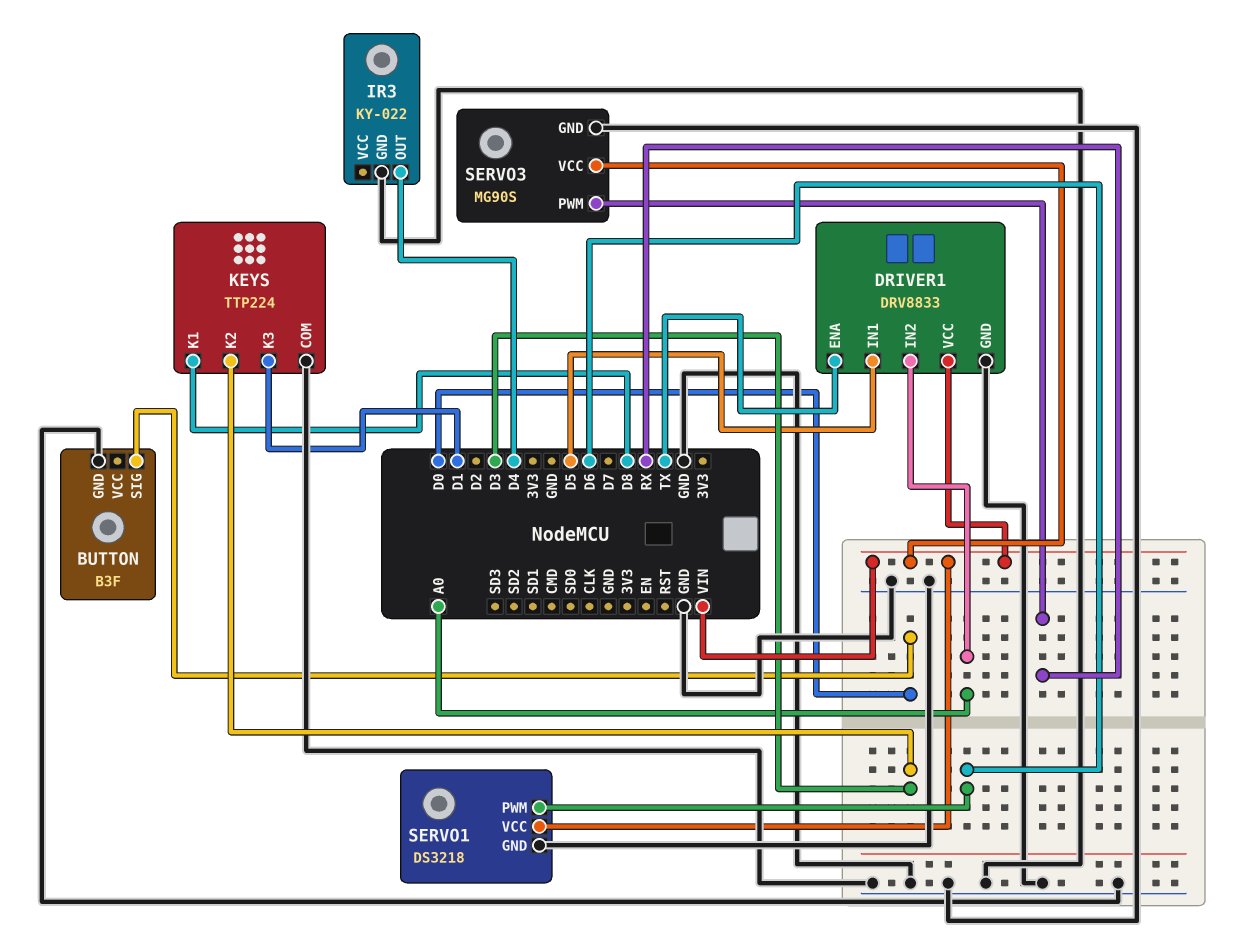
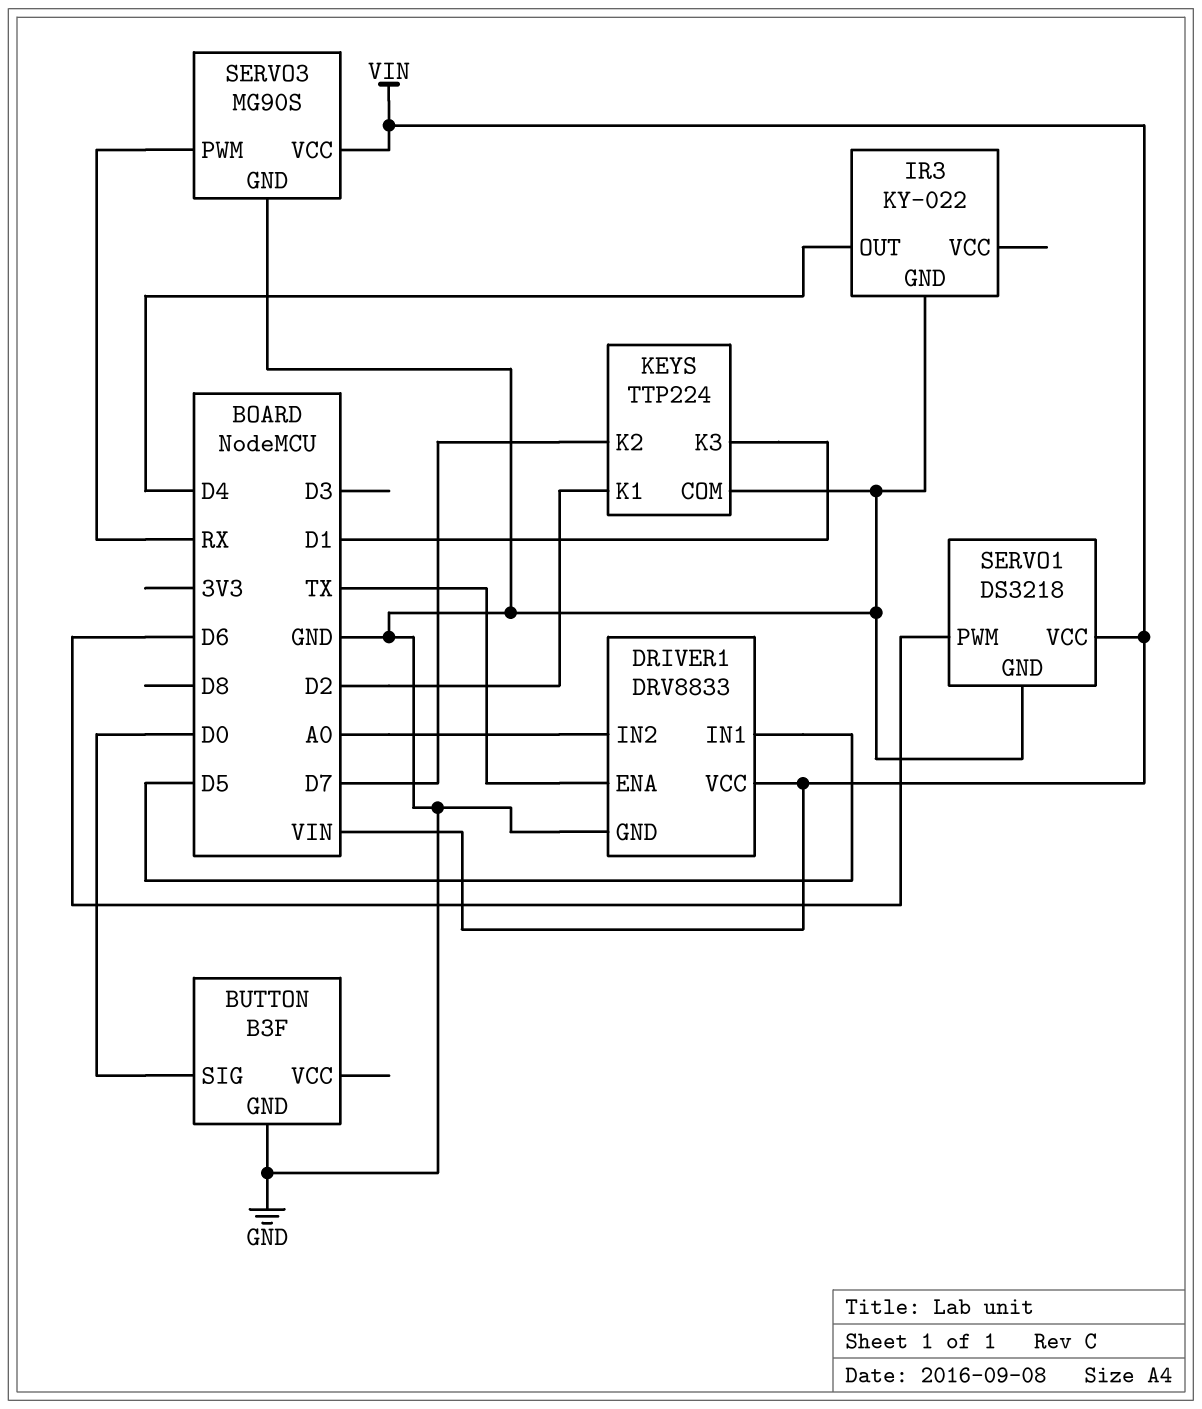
KEYS pin K1: D8 -> D2
KEYS pin K2: D3 -> D7

